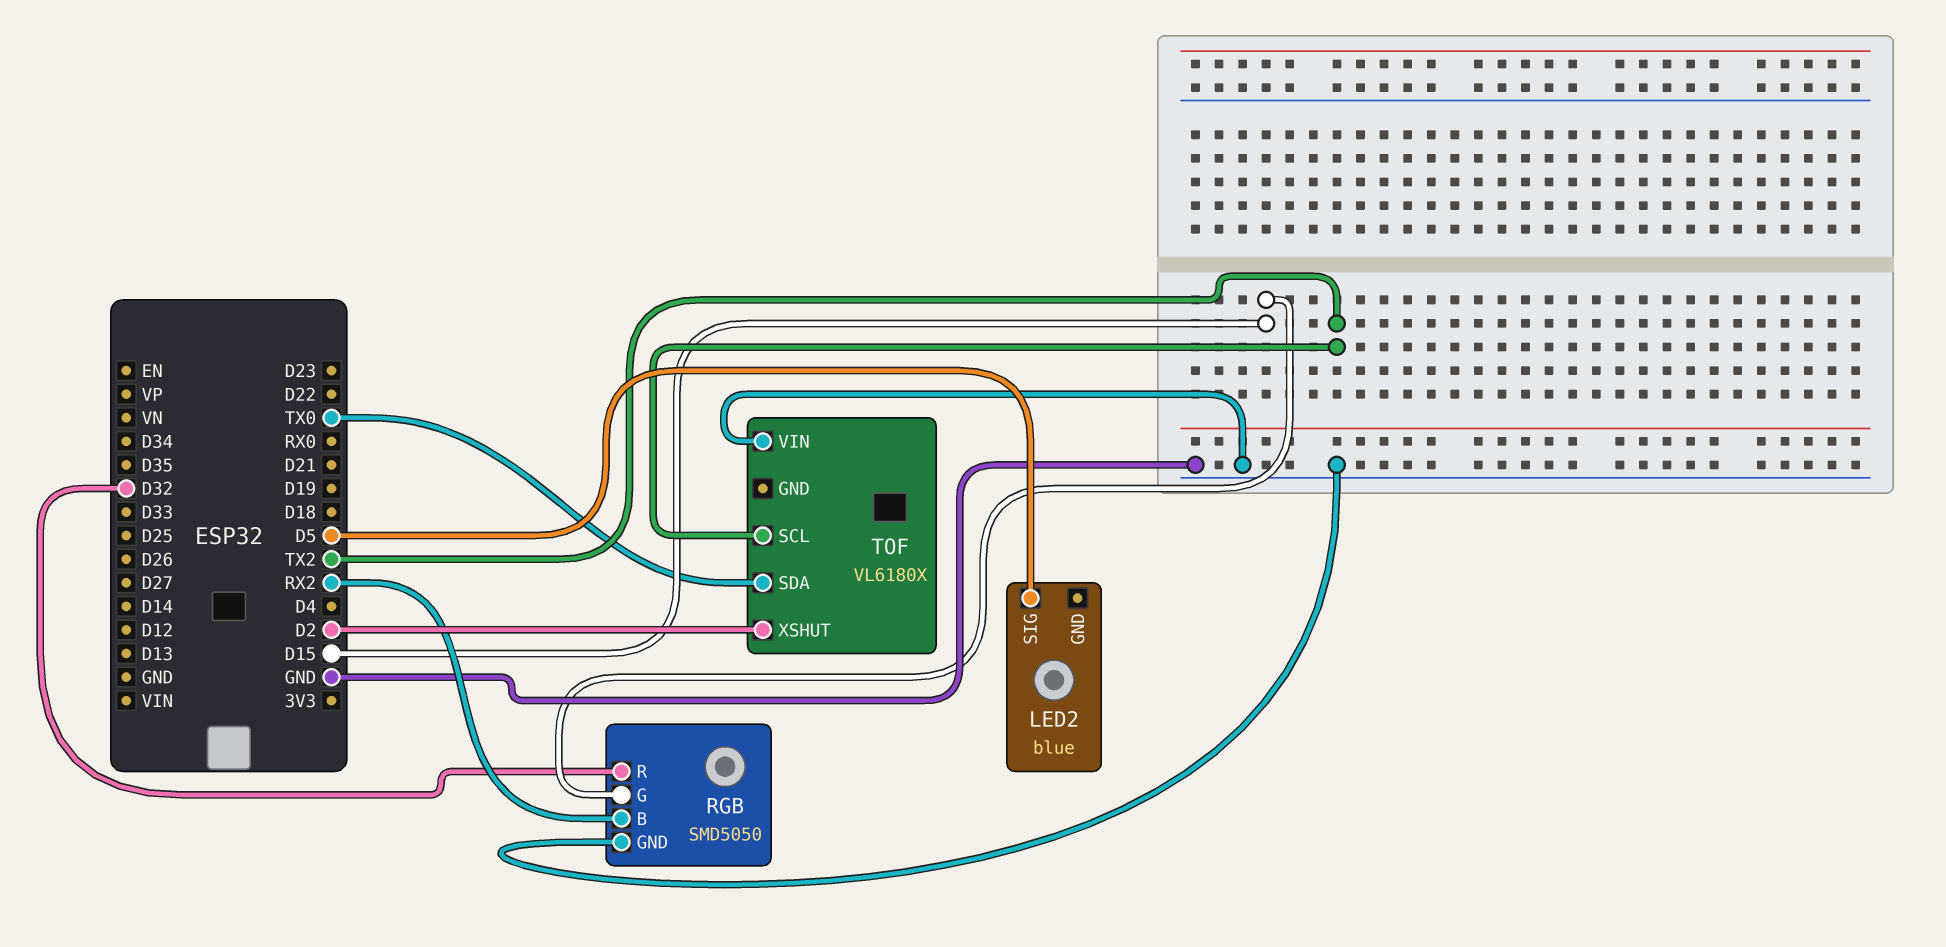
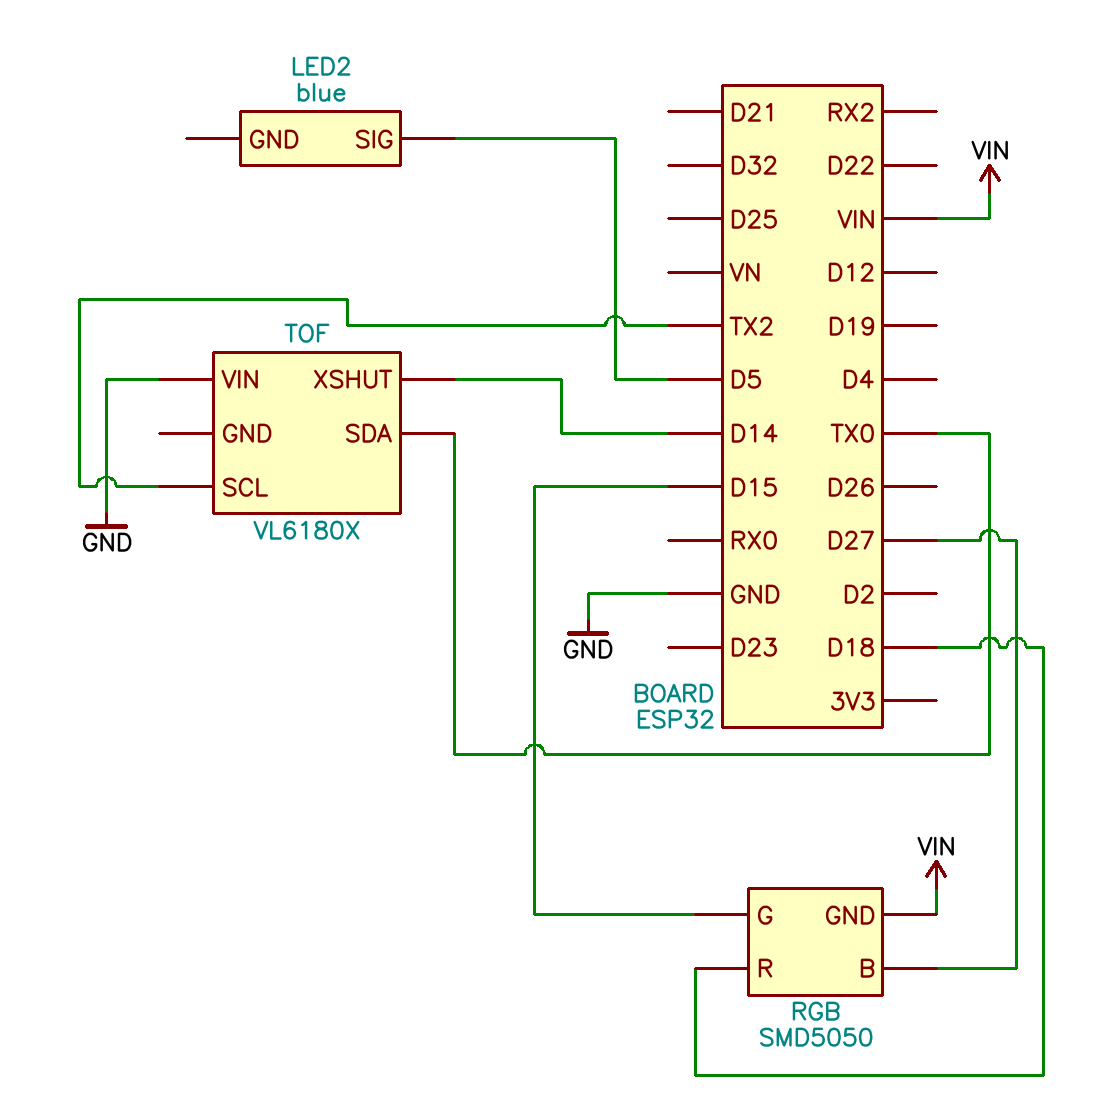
RGB pin B: RX2 -> D27
RGB pin GND: GND -> VIN
RGB pin R: D32 -> D18
TOF pin XSHUT: D2 -> D14

